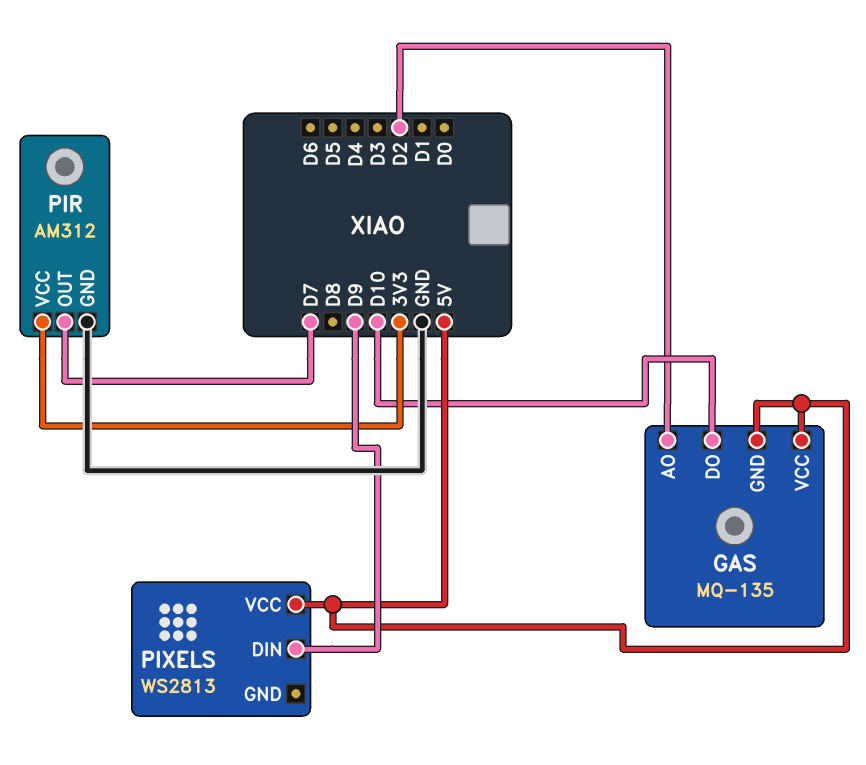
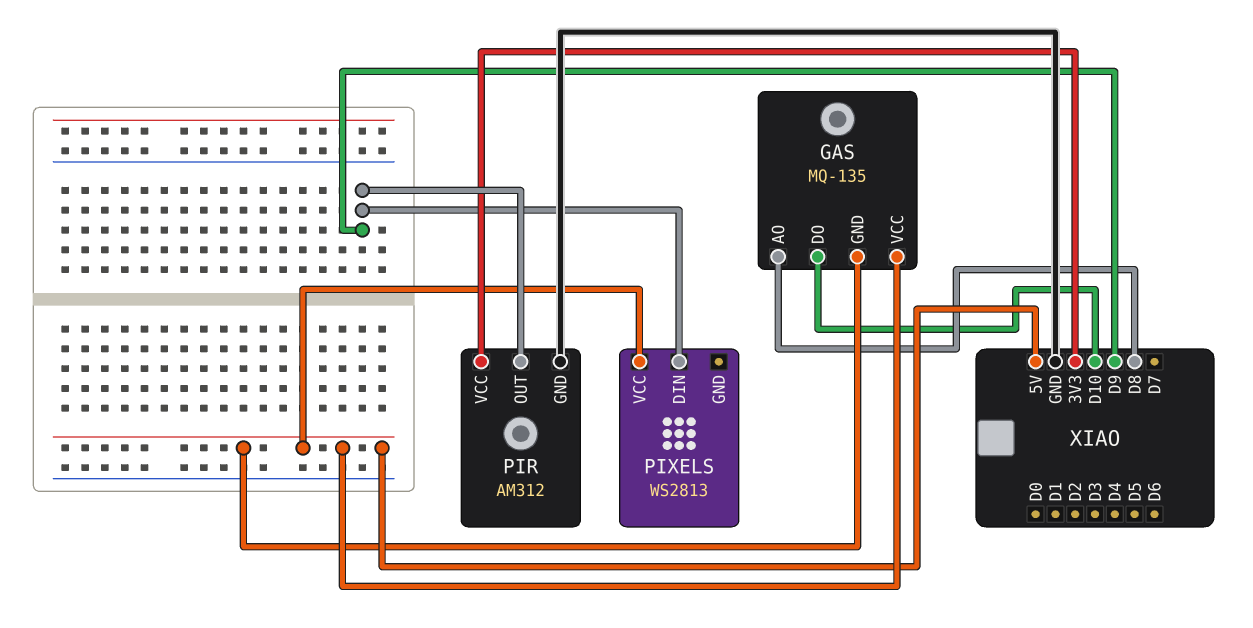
GAS pin AO: D2 -> D8
PIR pin OUT: D7 -> D9

